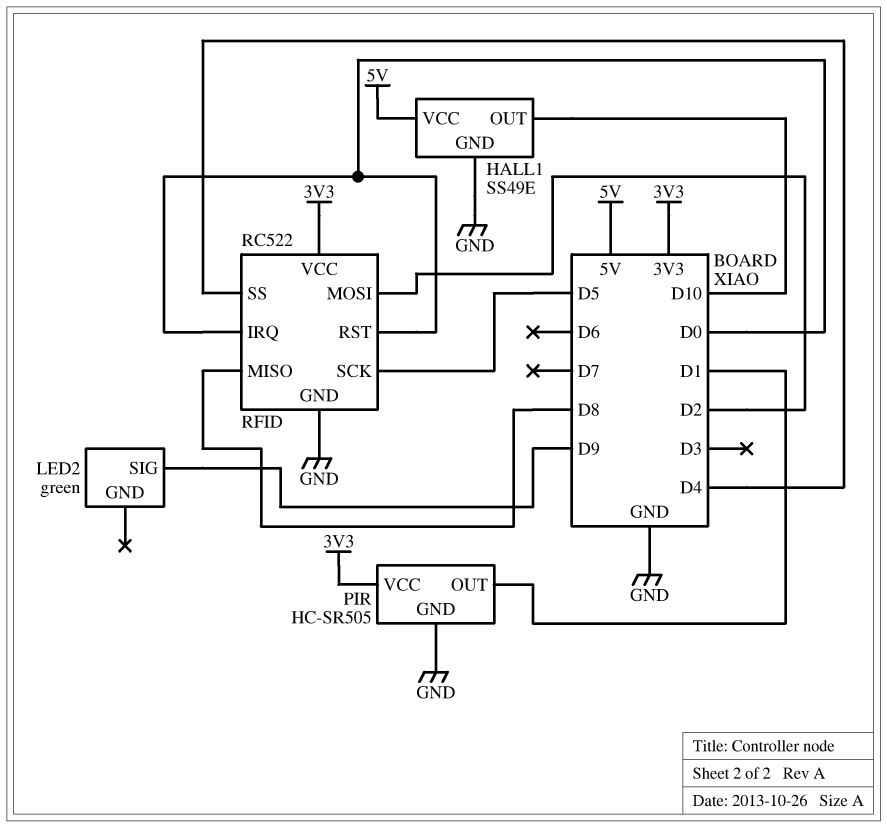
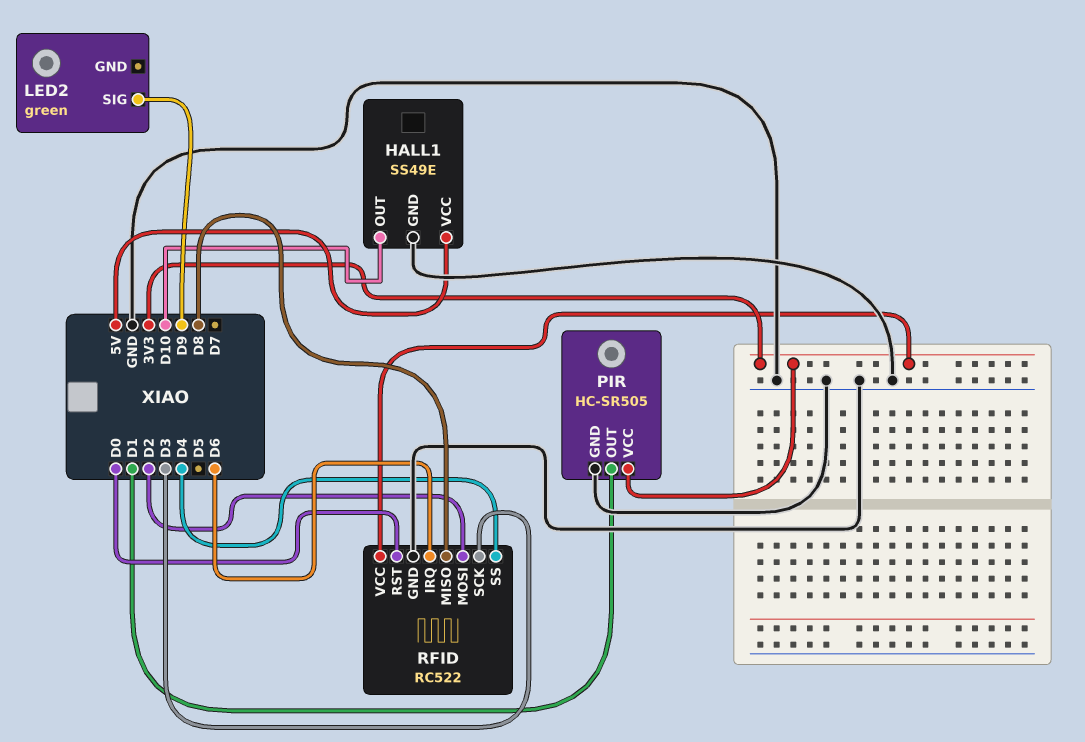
RFID pin IRQ: D0 -> D6
RFID pin SCK: D5 -> D3

